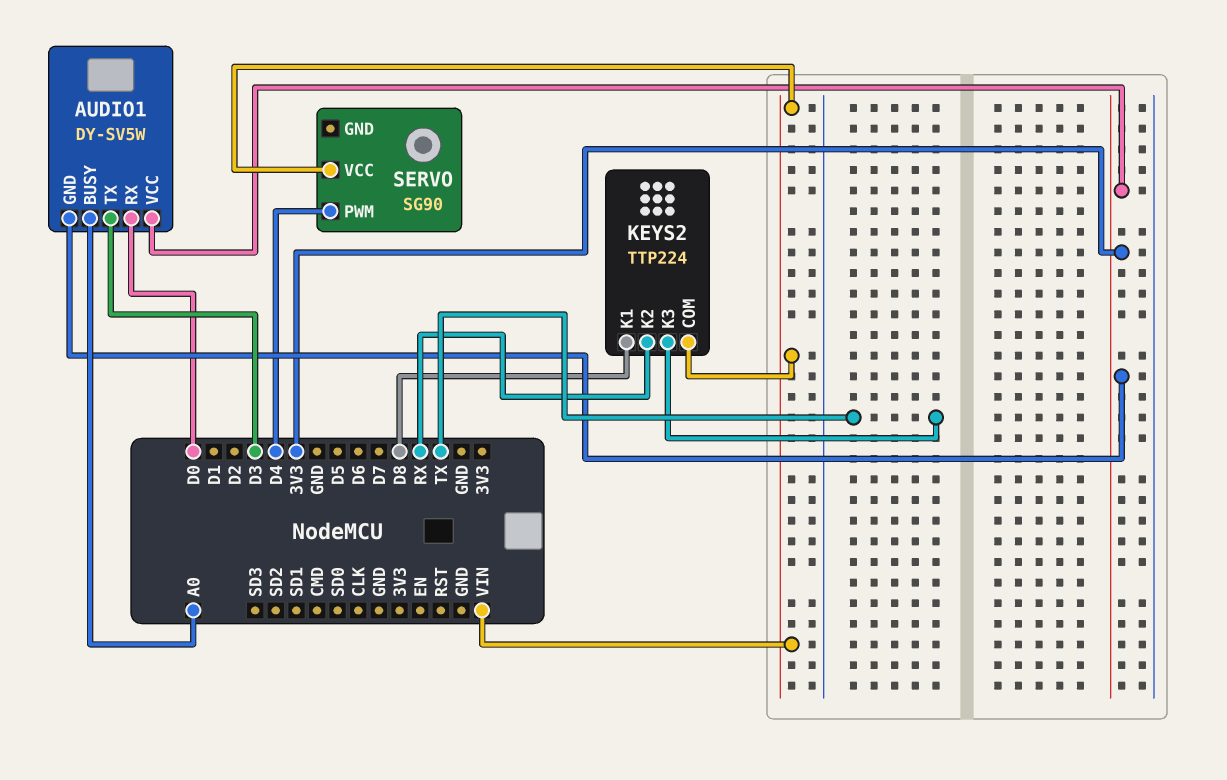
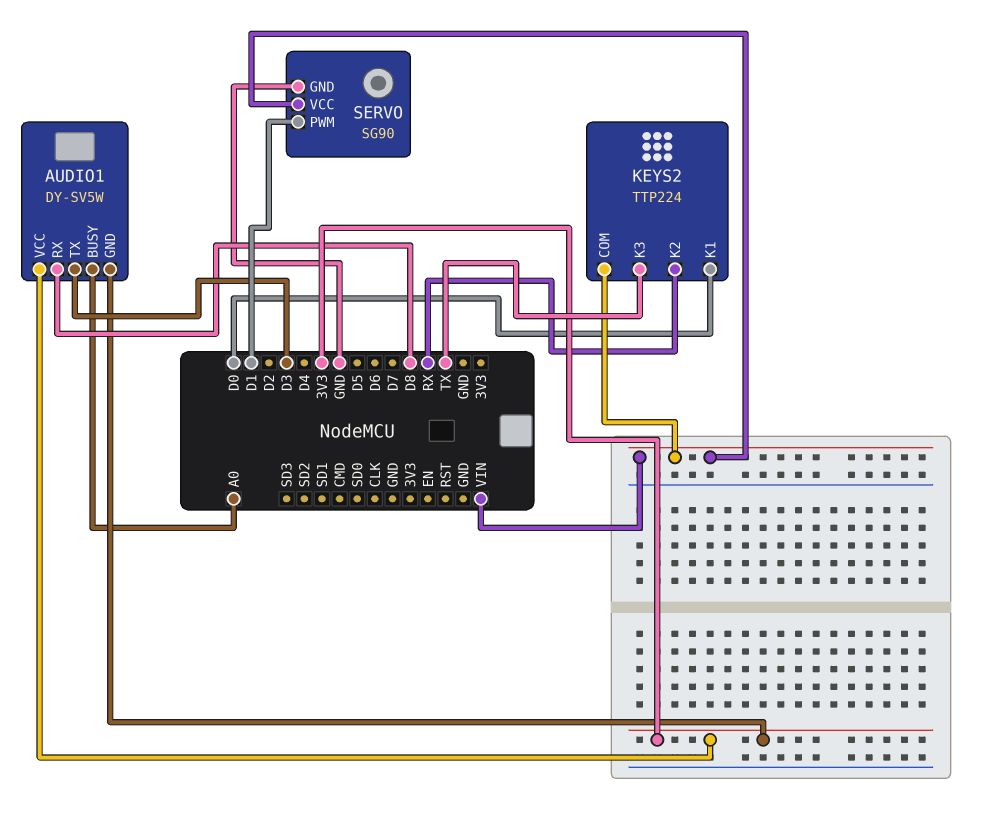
AUDIO1 pin RX: D0 -> D8
KEYS2 pin K1: D8 -> D0
SERVO pin GND: none -> GND
SERVO pin PWM: D4 -> D1

